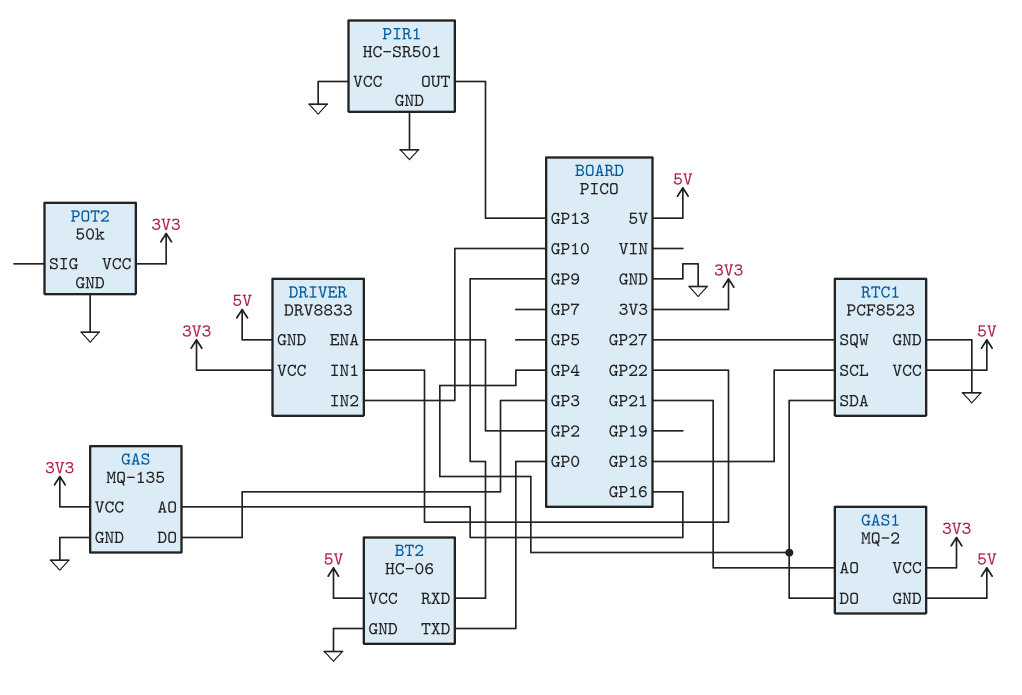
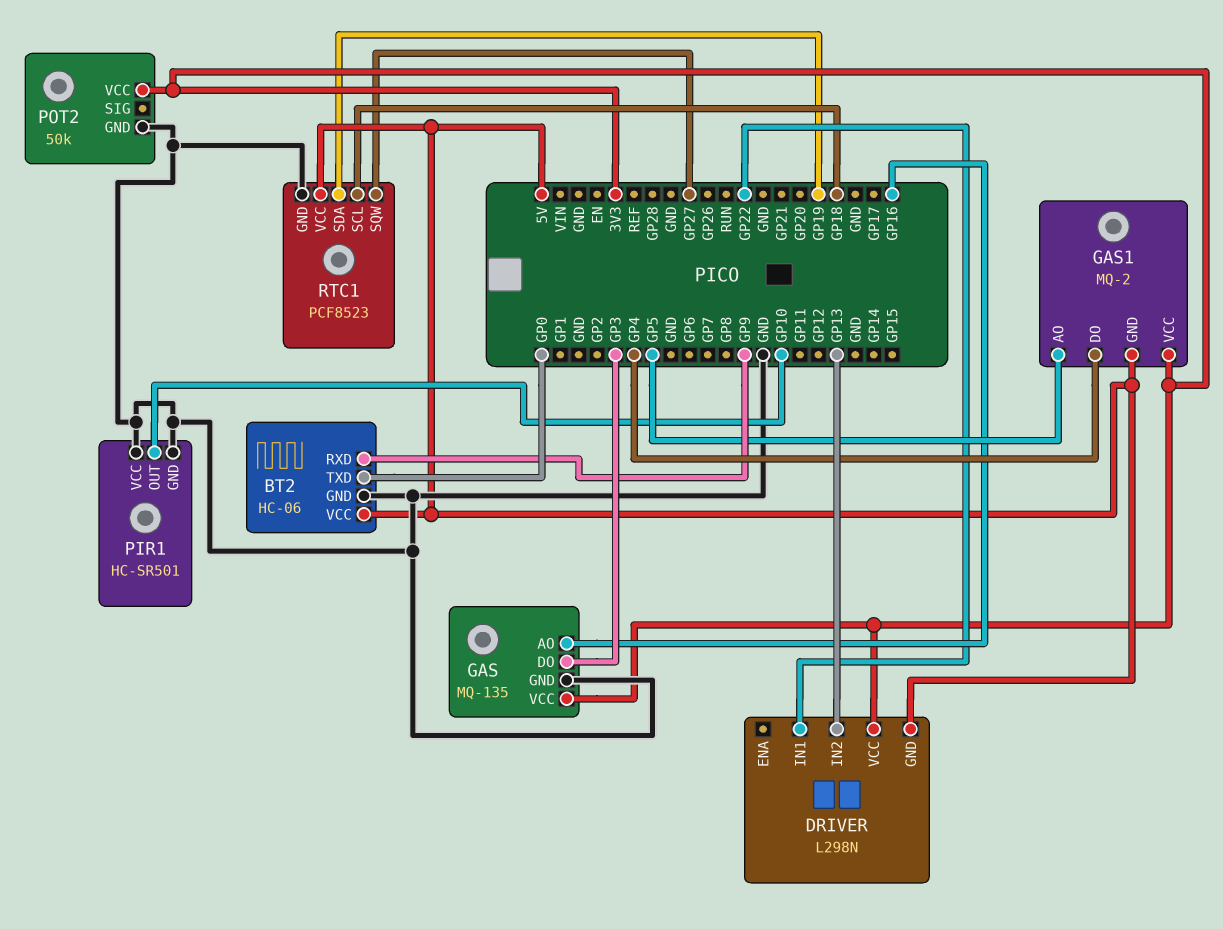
DRIVER: DRV8833 -> L298N
DRIVER pin ENA: GP2 -> none
DRIVER pin IN2: GP10 -> GP13
GAS1 pin AO: GP21 -> GP5
PIR1 pin OUT: GP13 -> GP10
RTC1 pin SDA: GP4 -> GP19

